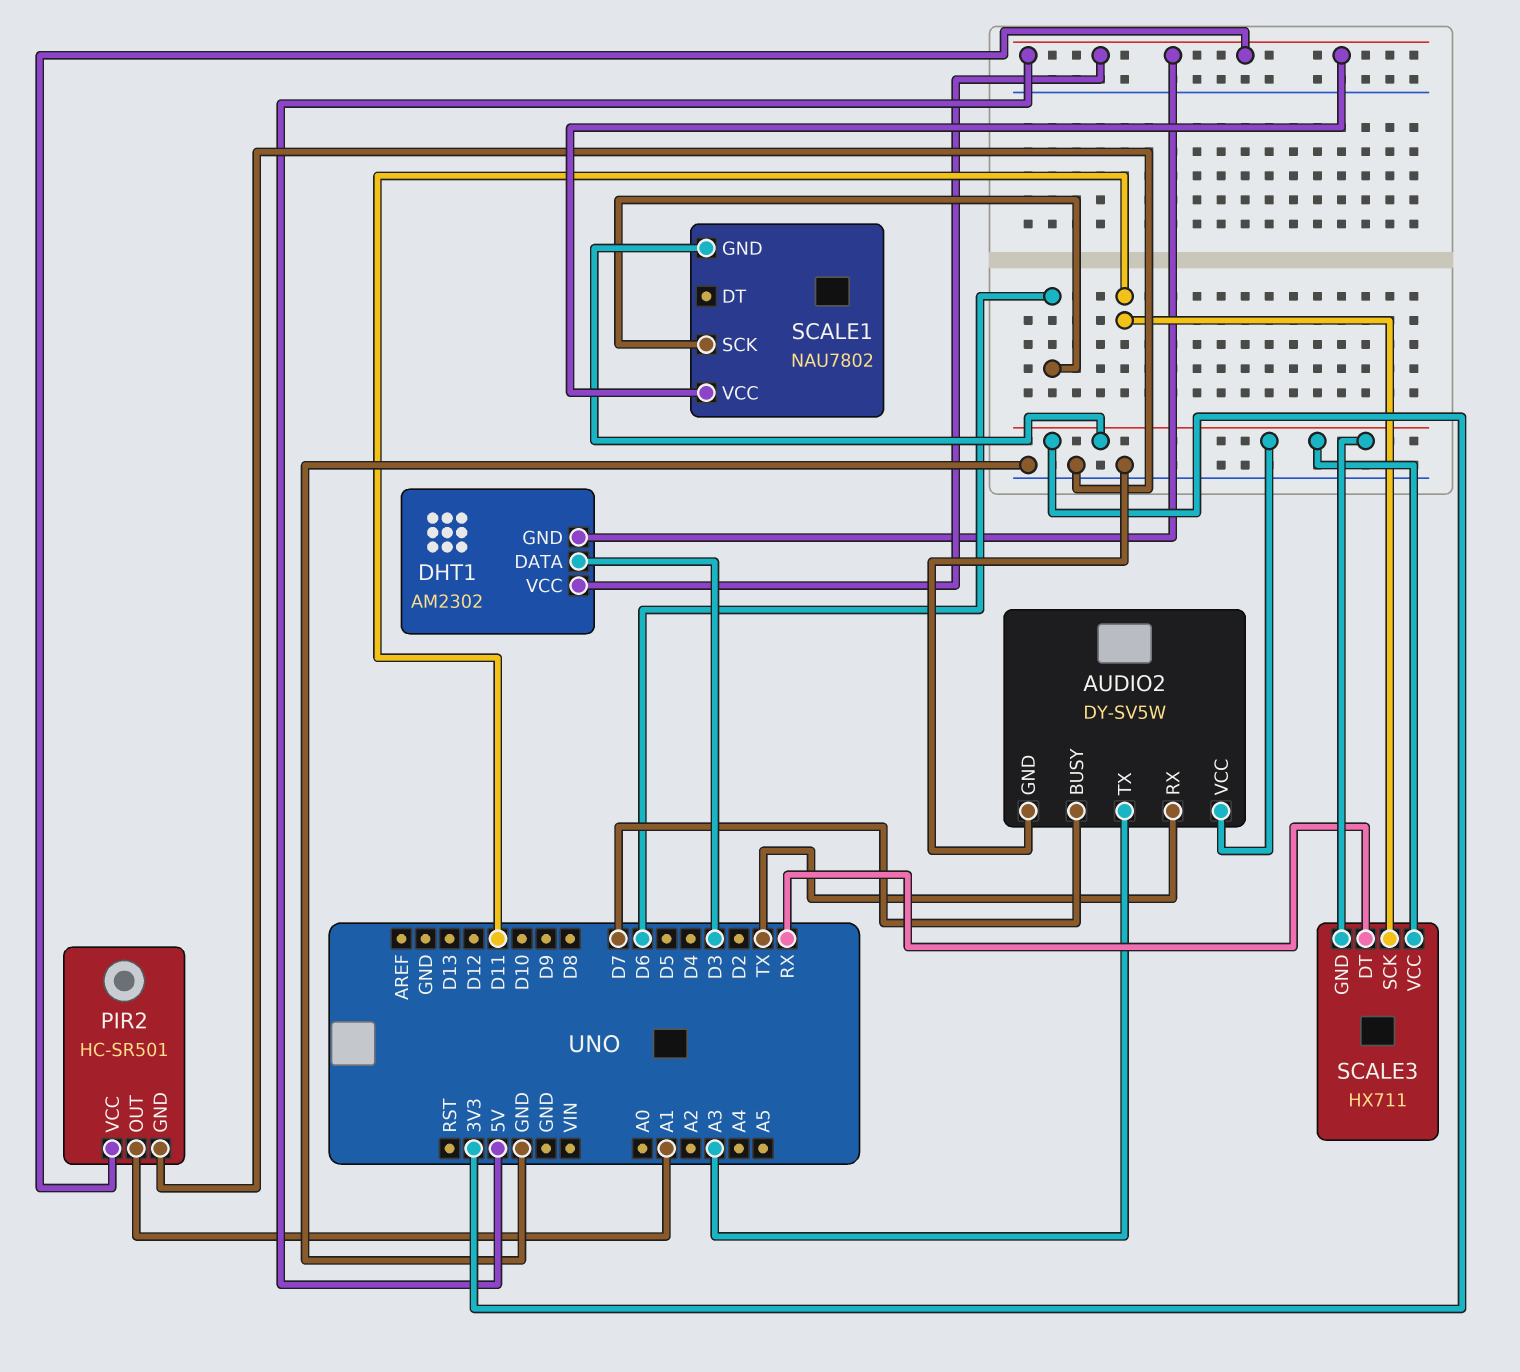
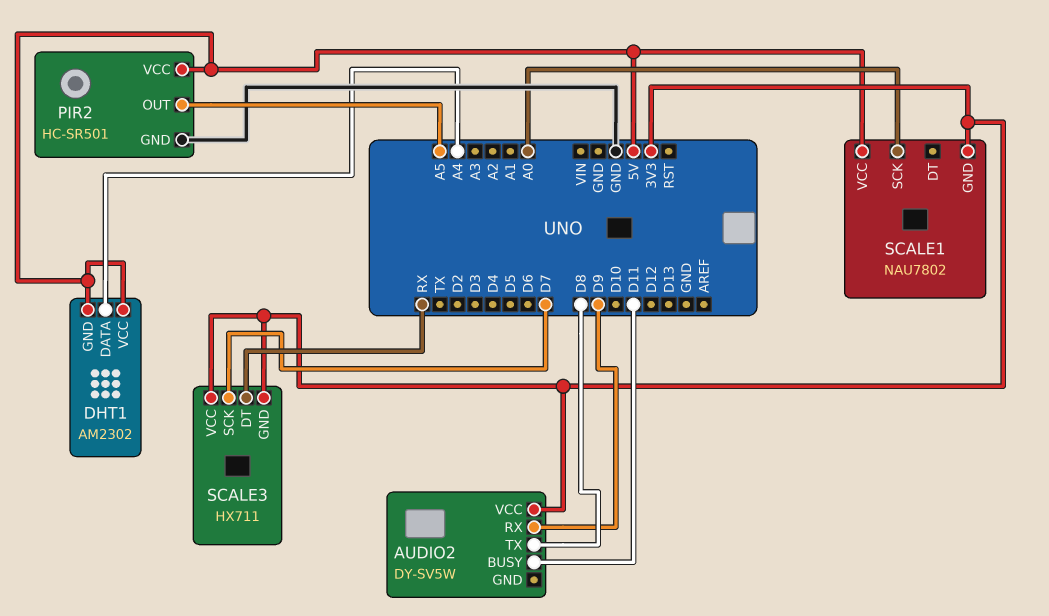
AUDIO2 pin BUSY: D7 -> D11
AUDIO2 pin GND: GND -> none
AUDIO2 pin RX: TX -> D9
AUDIO2 pin TX: A3 -> D8
DHT1 pin DATA: D3 -> A4
PIR2 pin OUT: A1 -> A5
SCALE1 pin SCK: D6 -> A0
SCALE3 pin SCK: D11 -> D7

